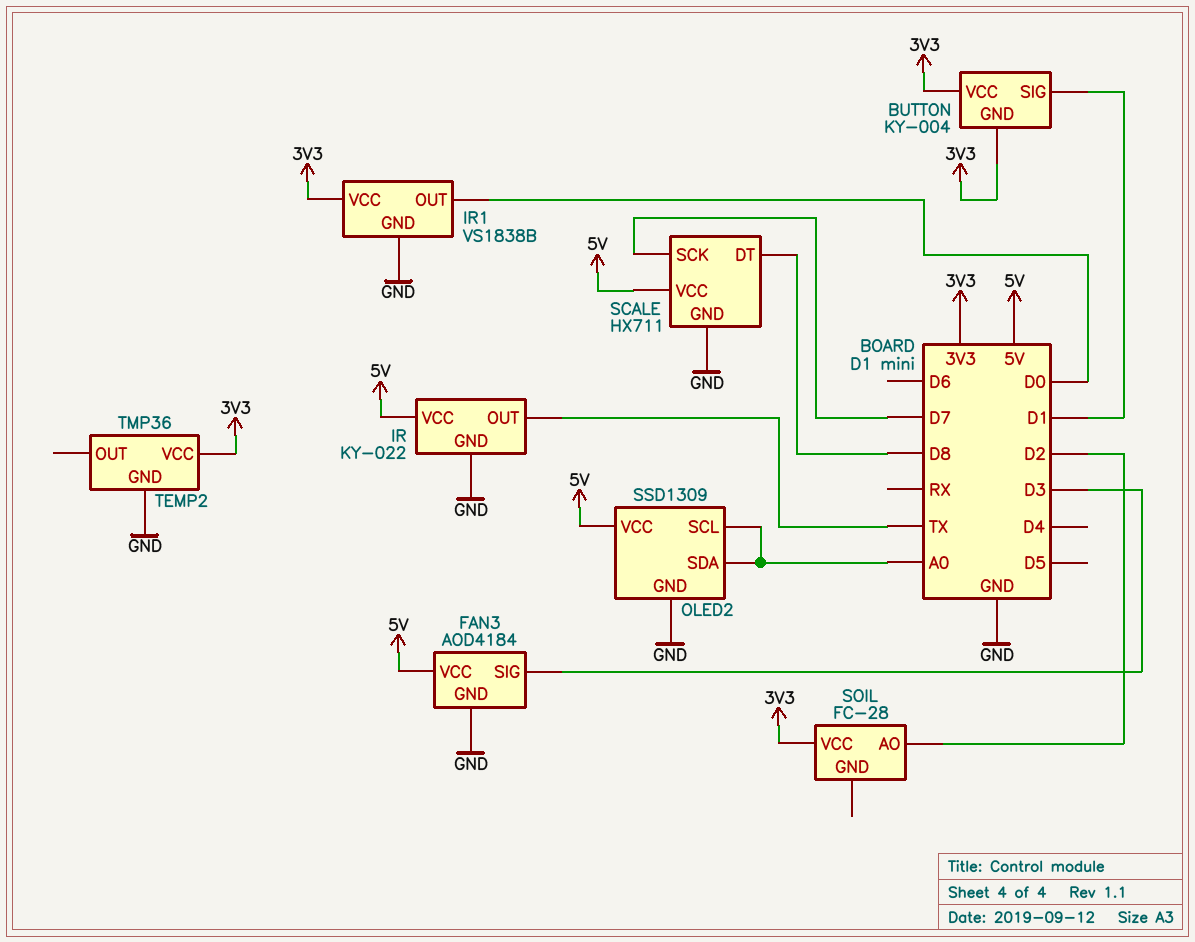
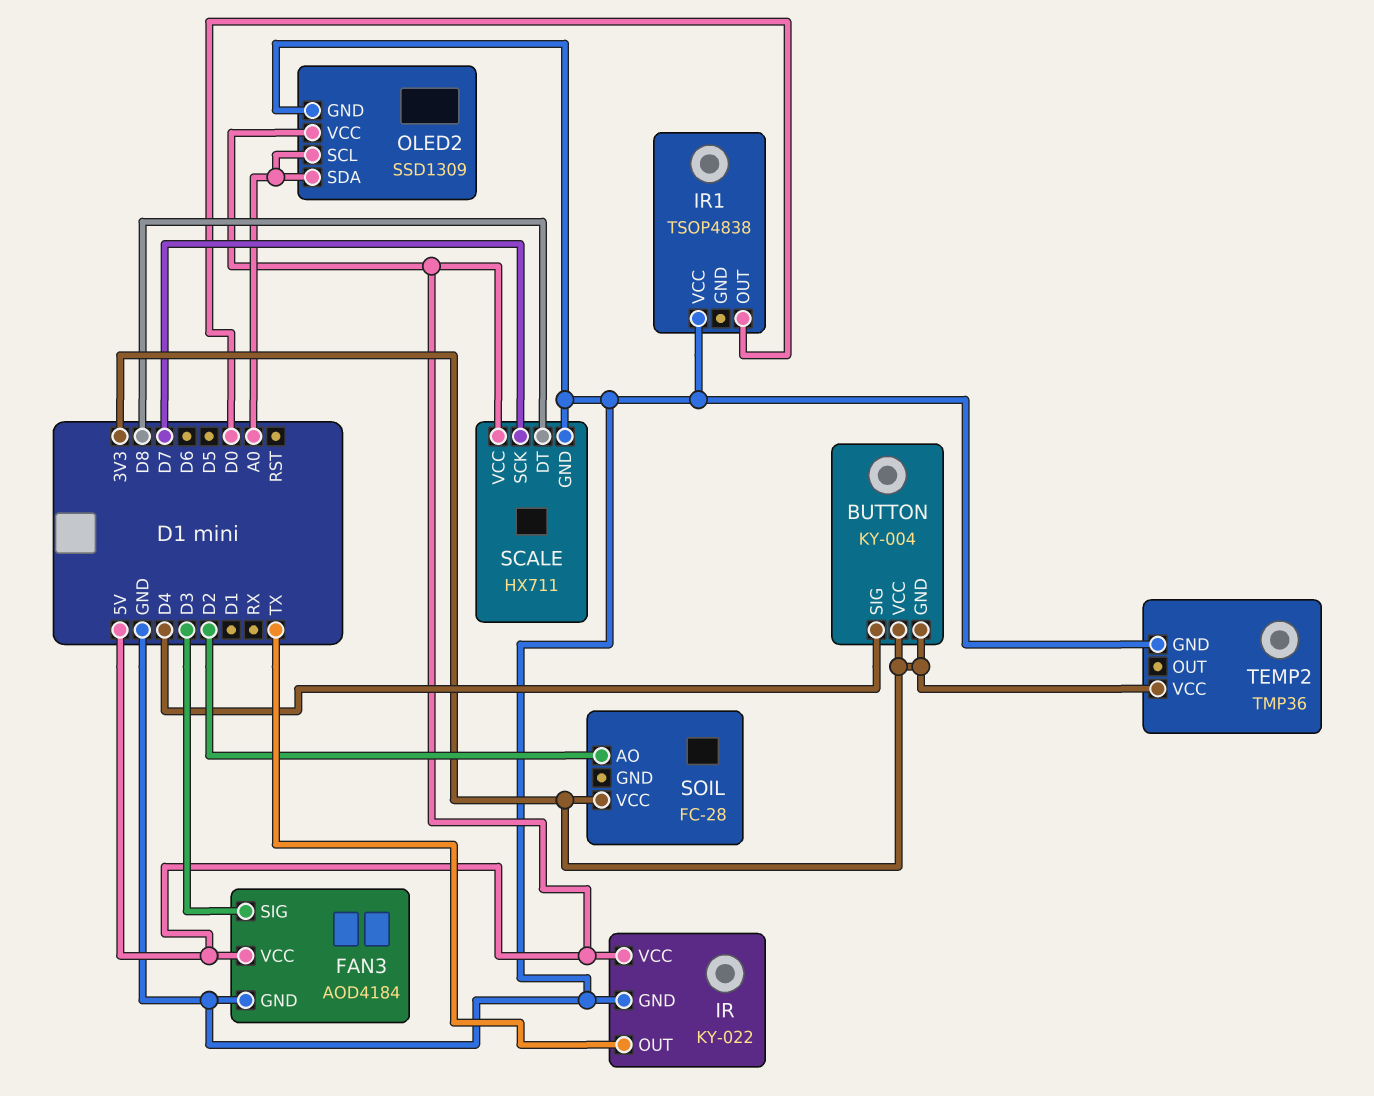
BUTTON pin SIG: D1 -> D4
IR1: VS1838B -> TSOP4838
IR1 pin GND: GND -> none
IR1 pin VCC: 3V3 -> GND

